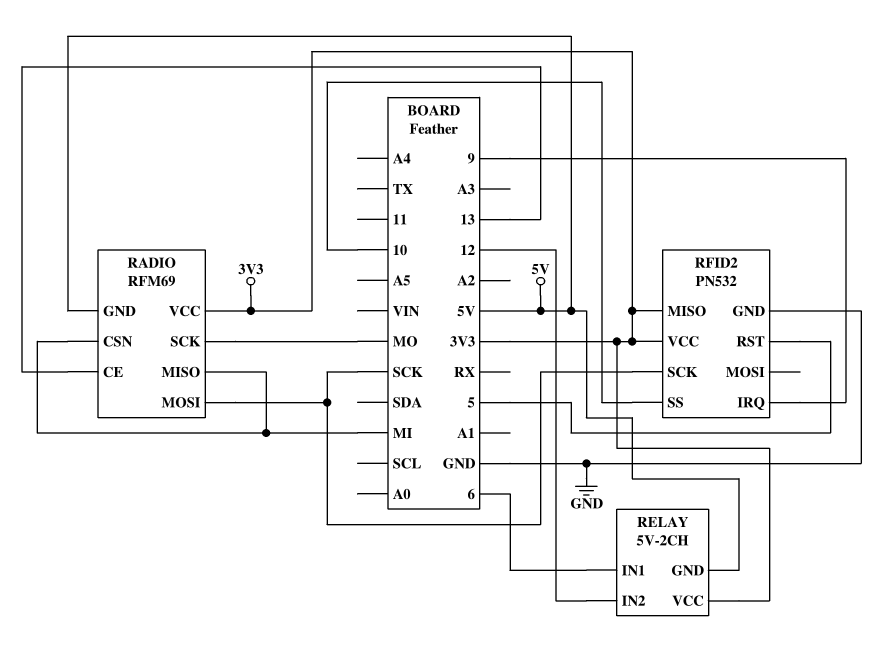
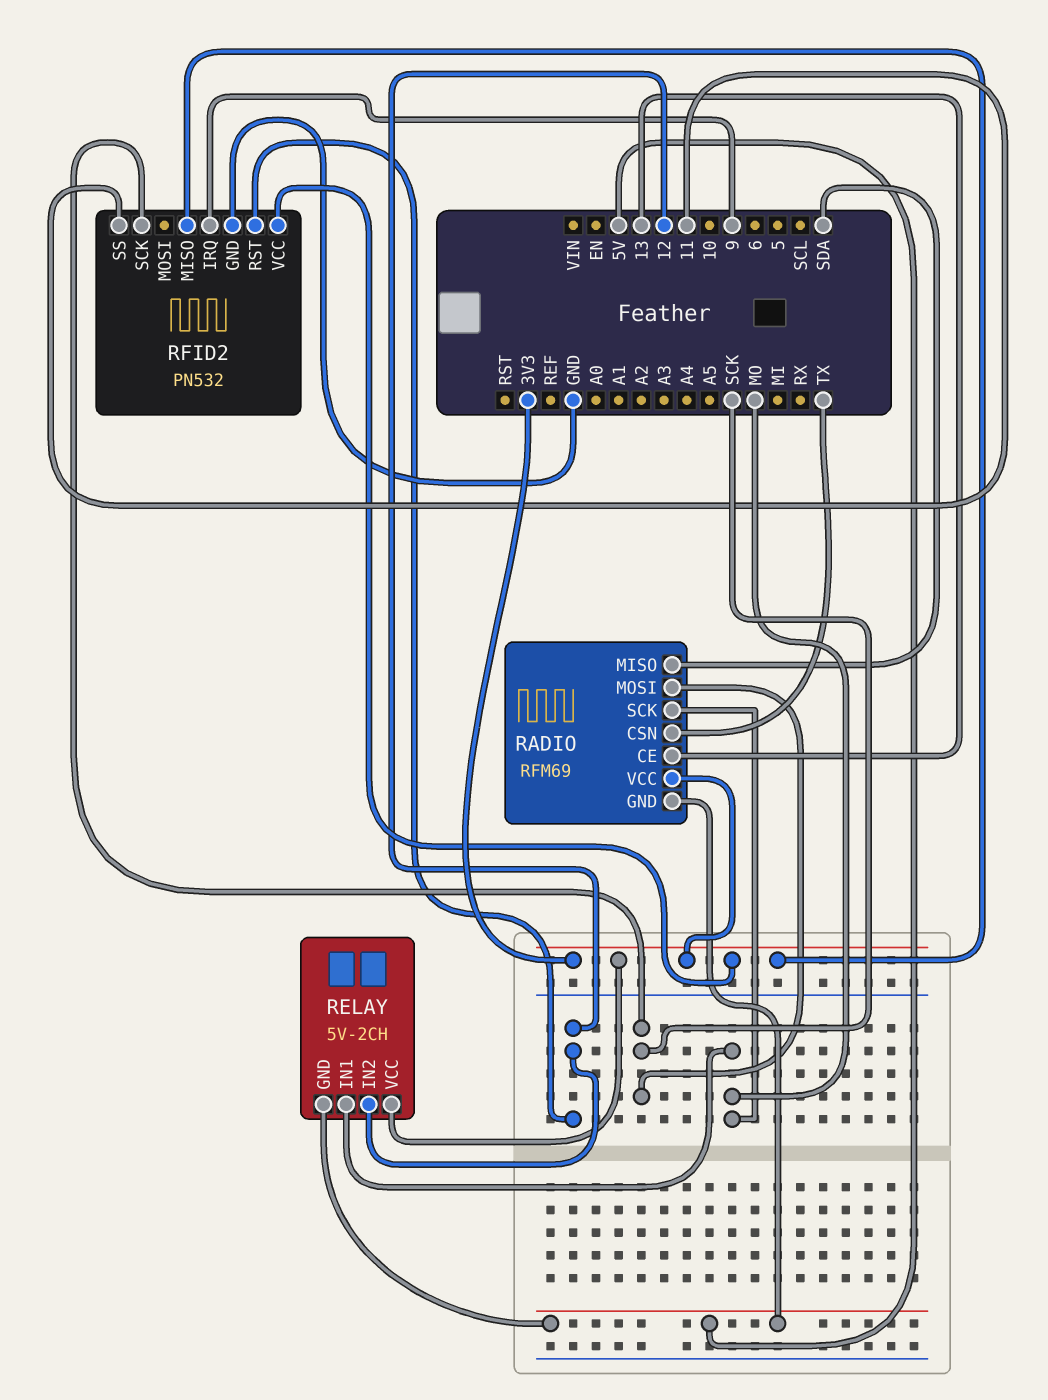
RADIO pin CSN: MI -> TX
RADIO pin MISO: MI -> SDA
RELAY pin IN1: 6 -> MO
RFID2 pin RST: 5 -> 12
RFID2 pin SS: 10 -> 11

